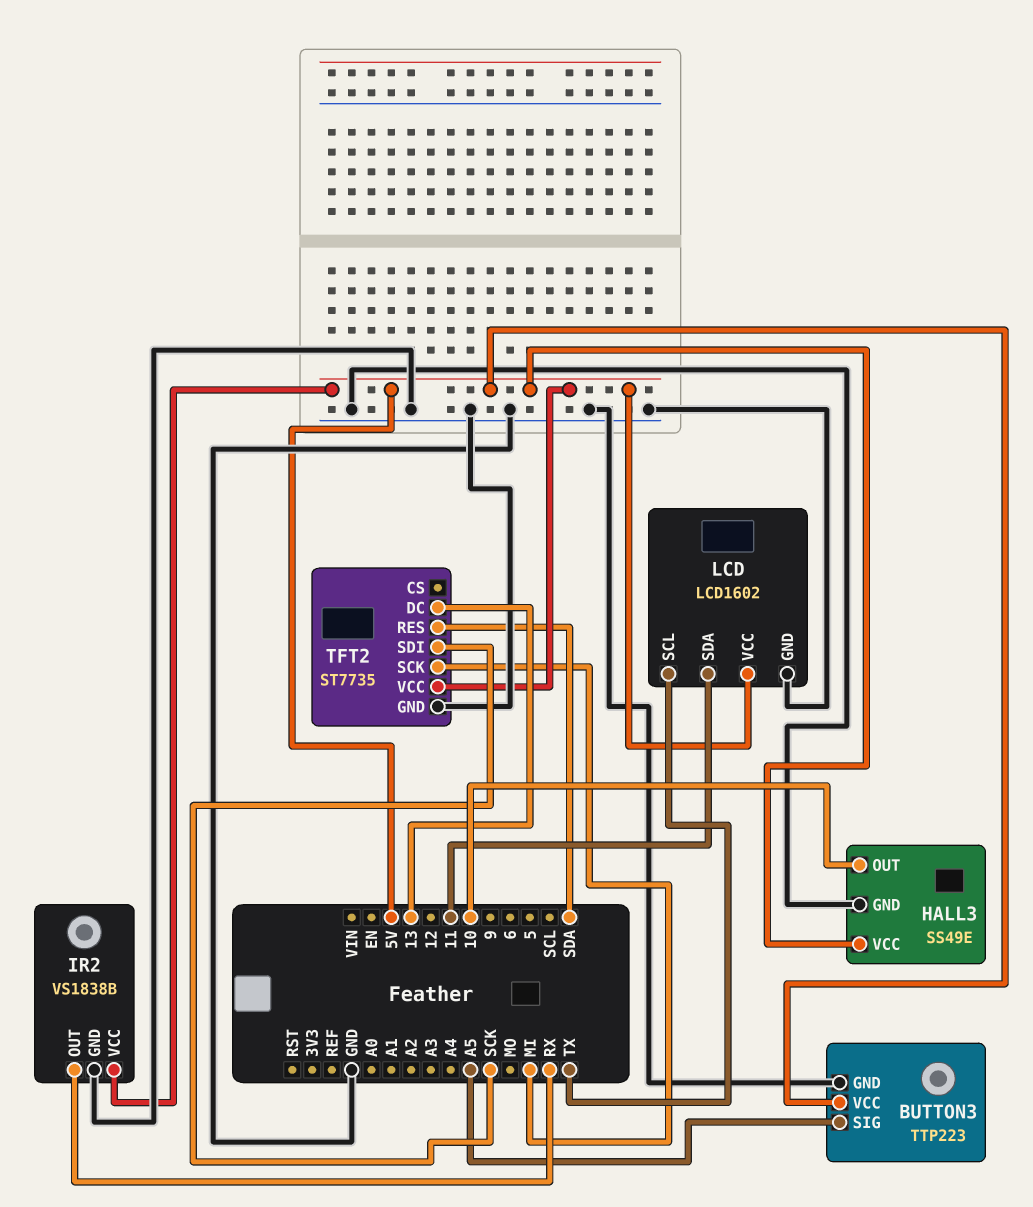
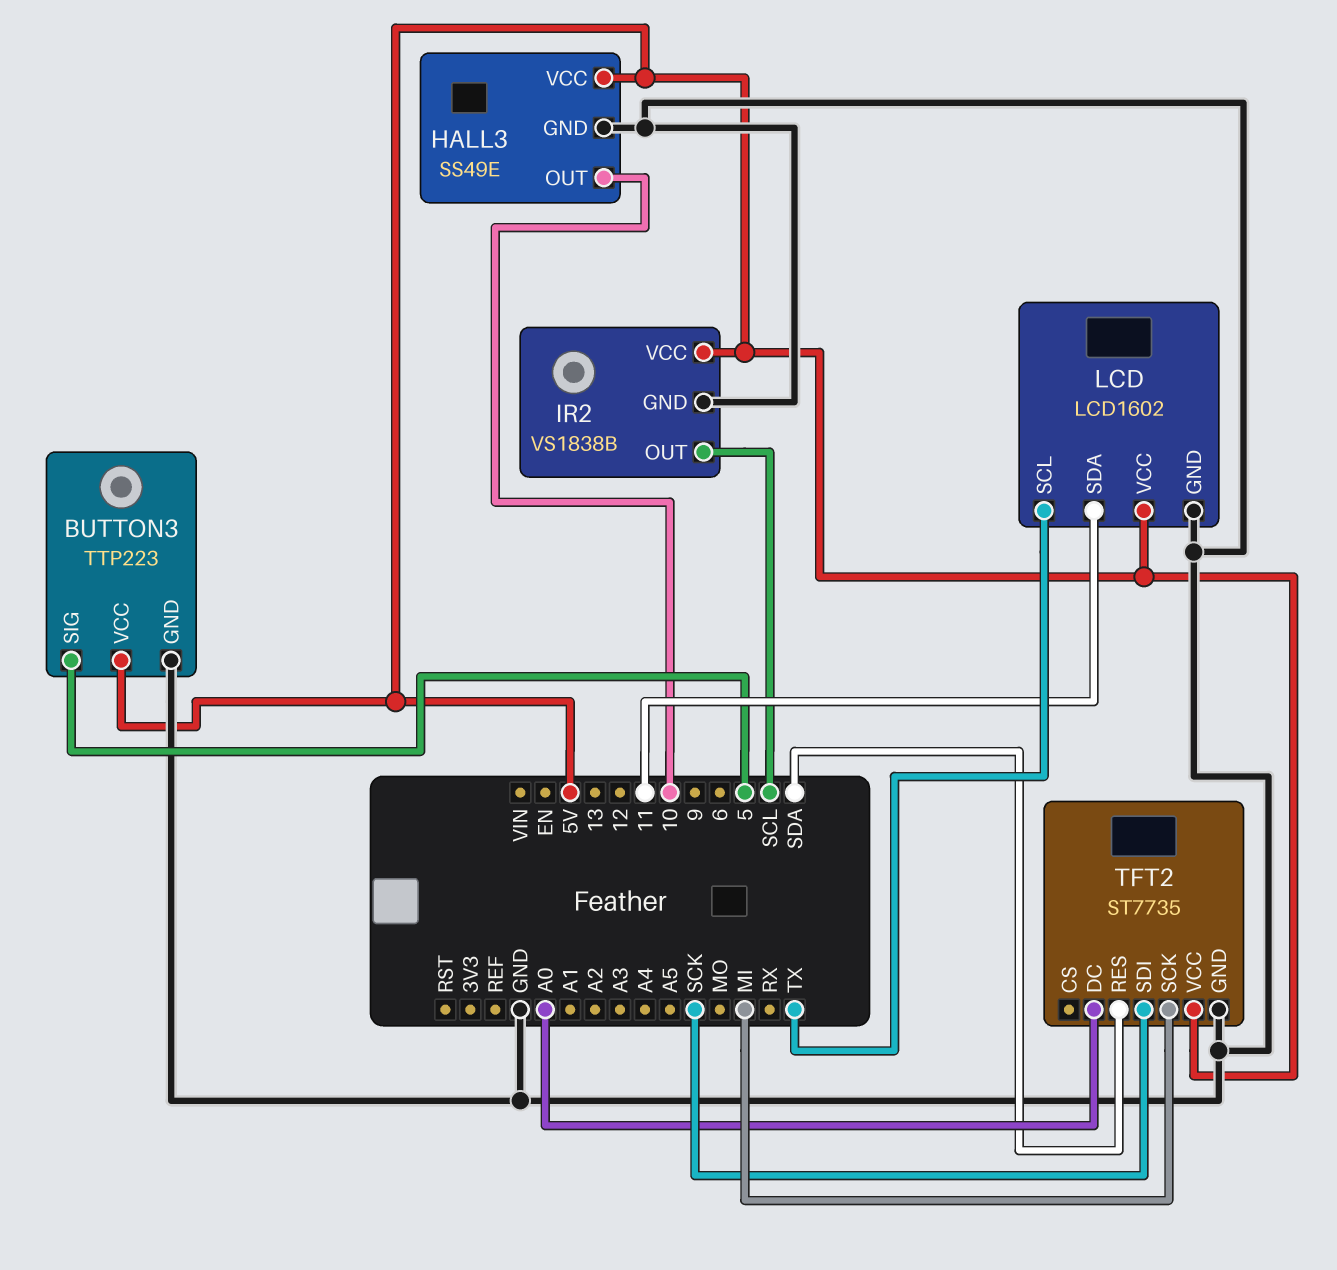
BUTTON3 pin SIG: A5 -> 5
IR2 pin OUT: RX -> SCL
TFT2 pin DC: 13 -> A0

